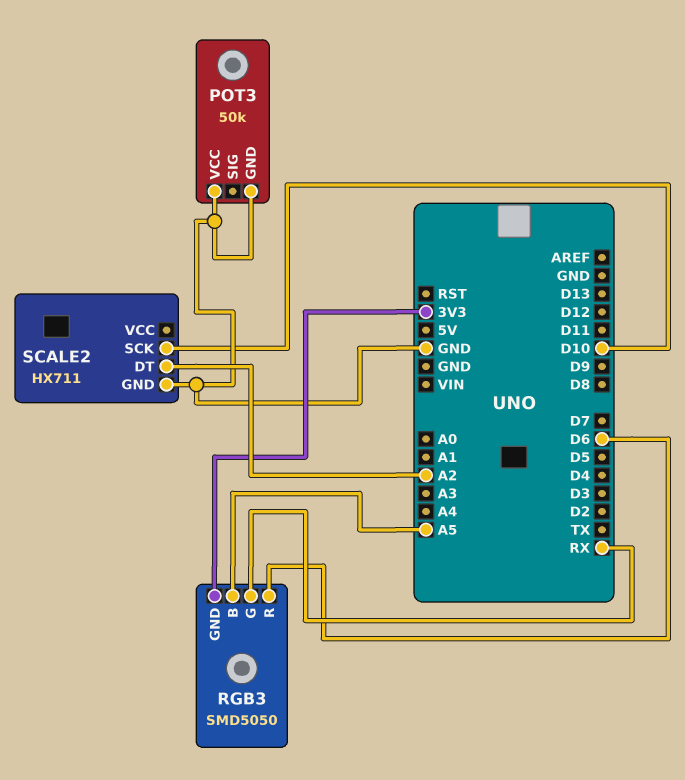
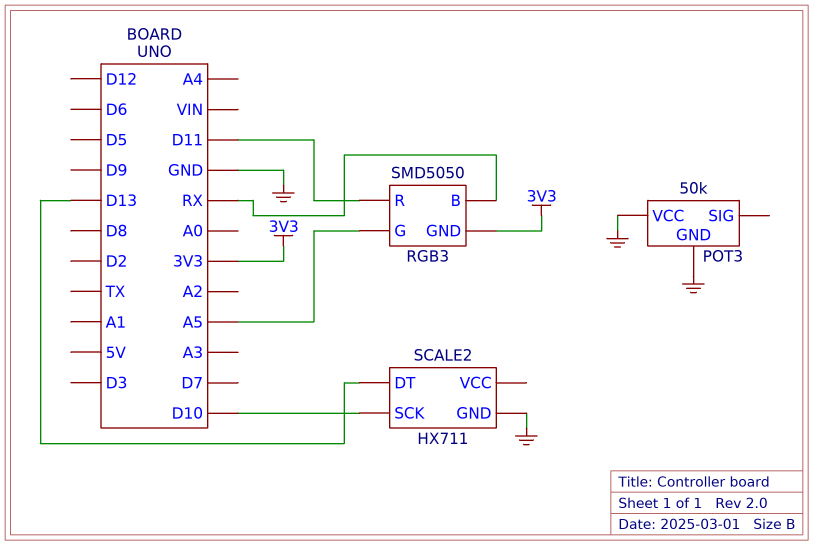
RGB3 pin B: A5 -> RX
RGB3 pin G: RX -> A5
RGB3 pin R: D6 -> D11
SCALE2 pin DT: A2 -> D13

